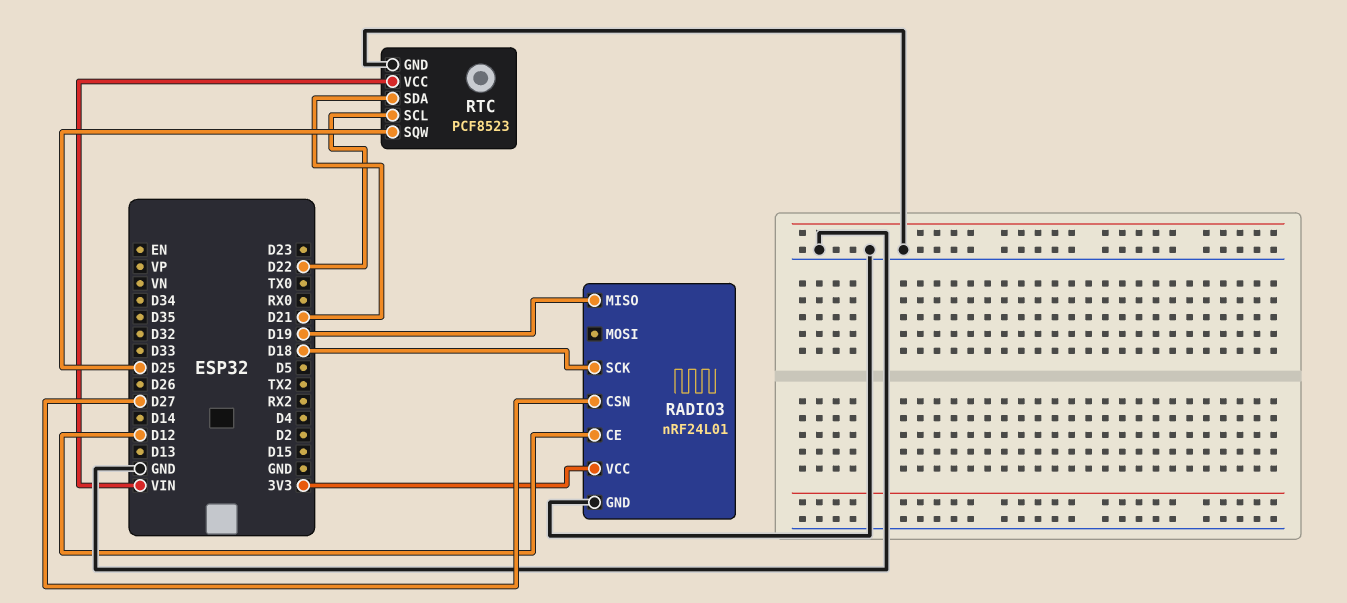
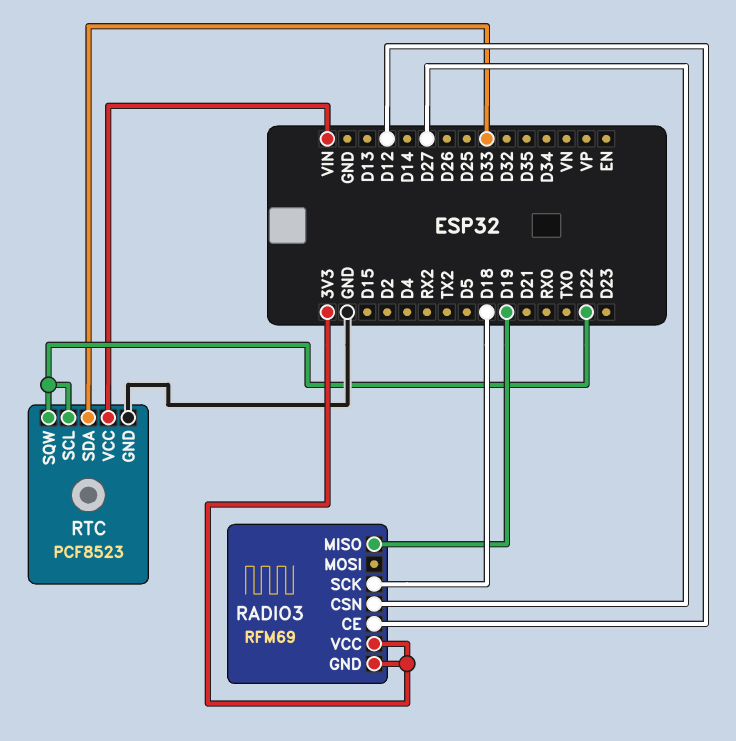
RADIO3: nRF24L01 -> RFM69
RADIO3 pin GND: GND -> 3V3
RTC pin SDA: D21 -> D33
RTC pin SQW: D25 -> D22

